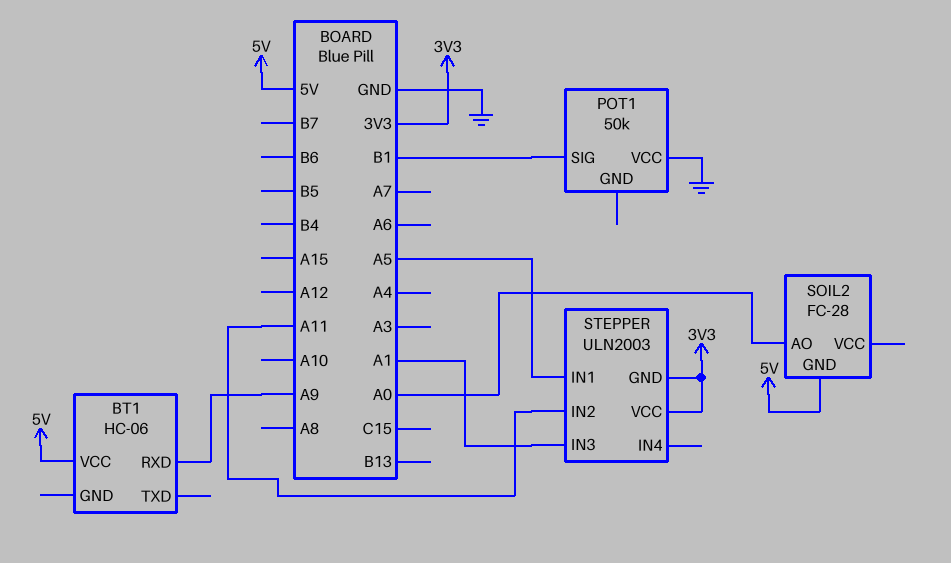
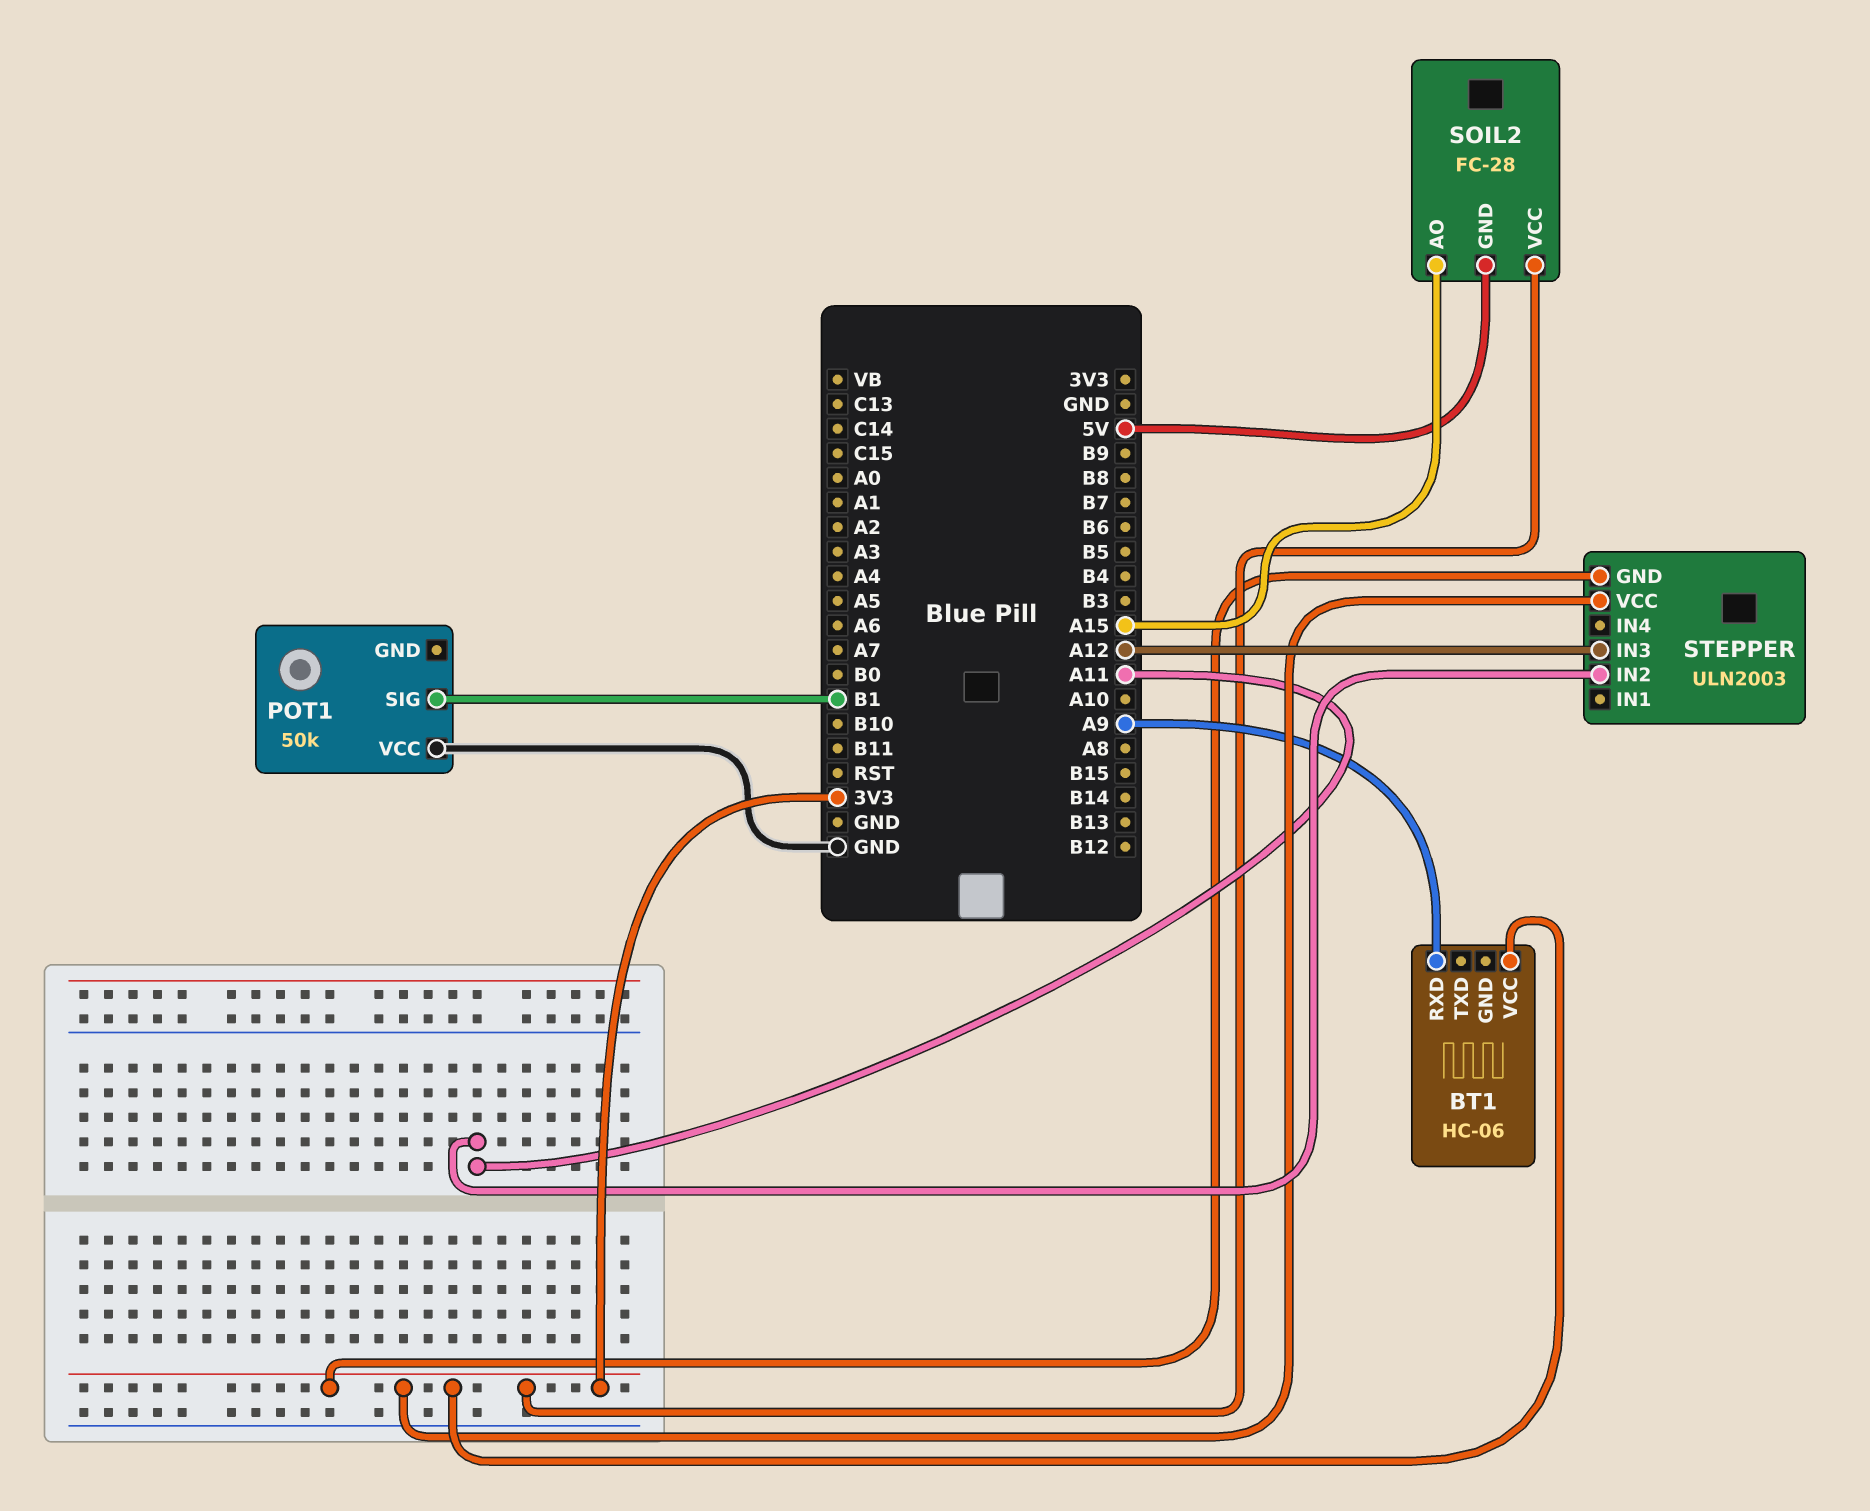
BT1 pin VCC: 5V -> 3V3
SOIL2 pin AO: A0 -> A15
SOIL2 pin VCC: none -> 3V3
STEPPER pin IN1: A5 -> none
STEPPER pin IN3: A1 -> A12

